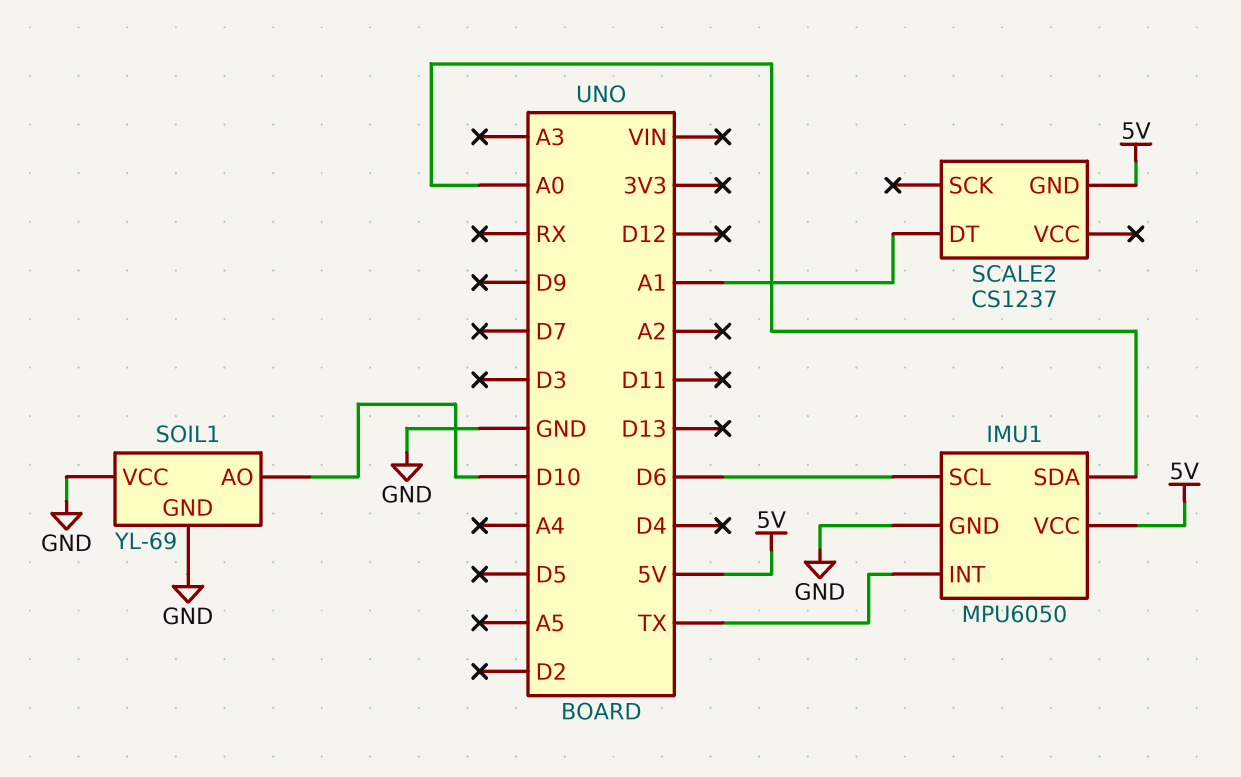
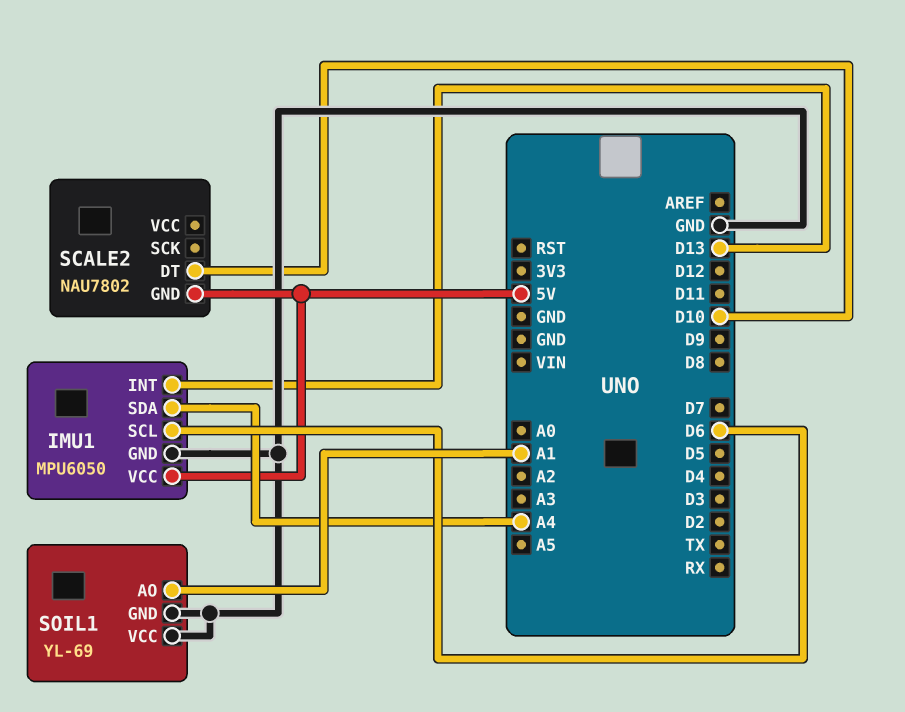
IMU1 pin INT: TX -> D13
IMU1 pin SDA: A0 -> A4
SCALE2: CS1237 -> NAU7802
SCALE2 pin DT: A1 -> D10
SOIL1 pin AO: D10 -> A1

